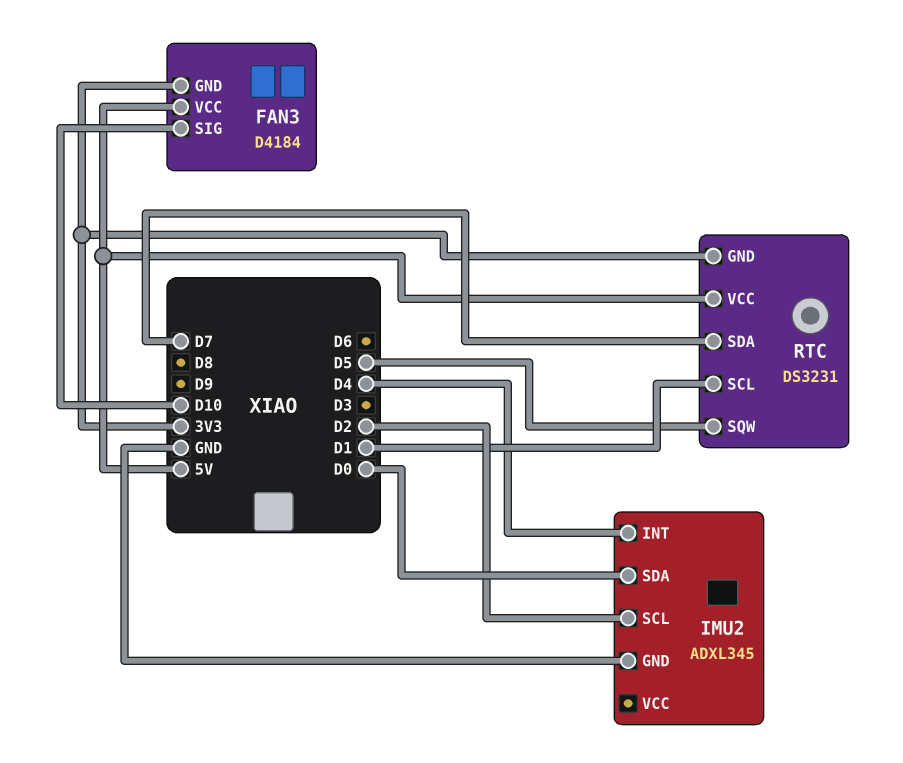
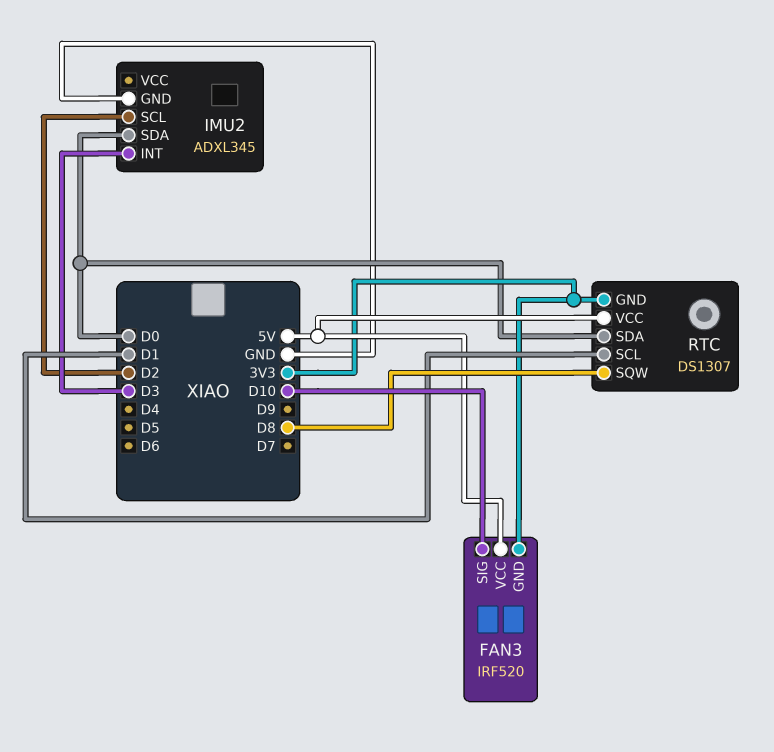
FAN3: D4184 -> IRF520
IMU2 pin INT: D4 -> D3
RTC: DS3231 -> DS1307
RTC pin SDA: D7 -> D0
RTC pin SQW: D5 -> D8

